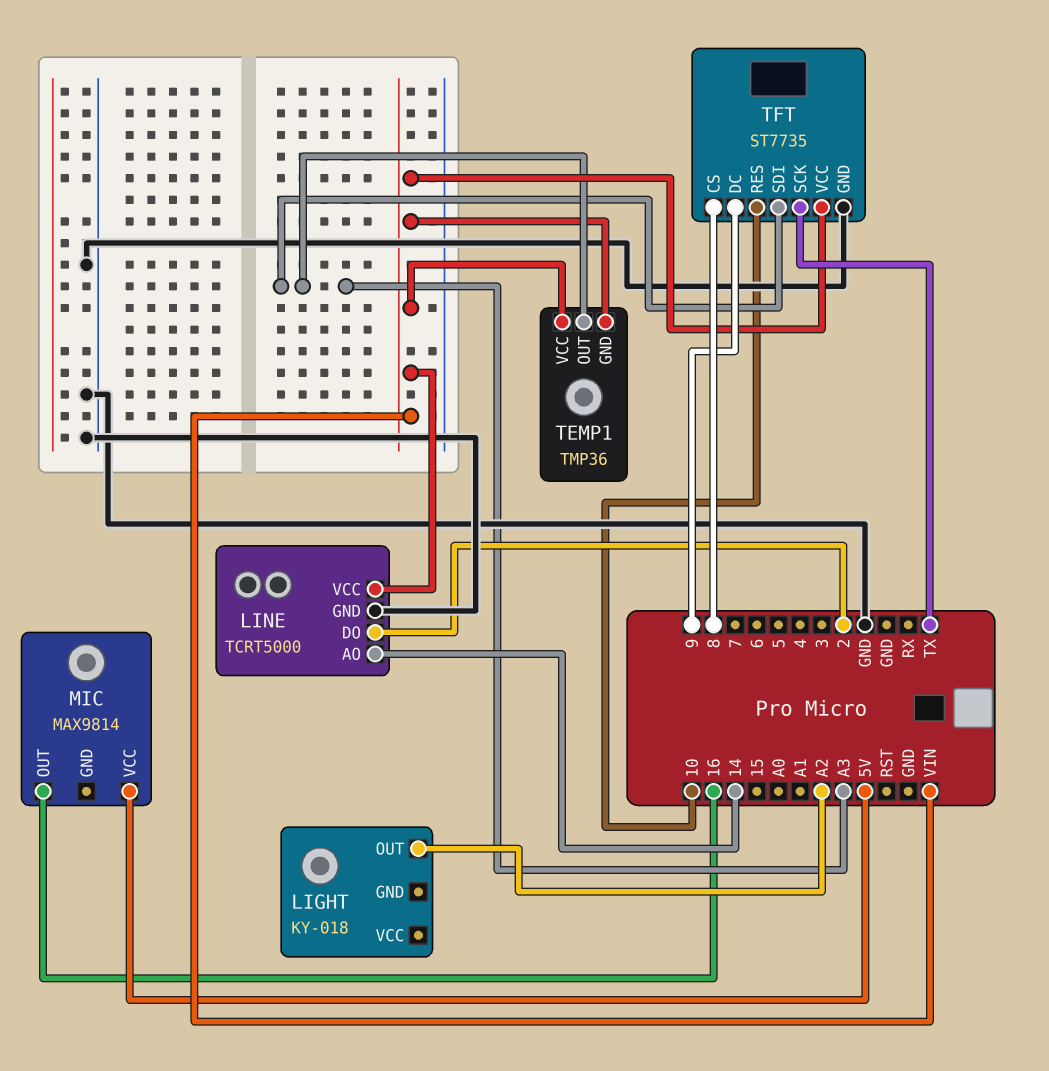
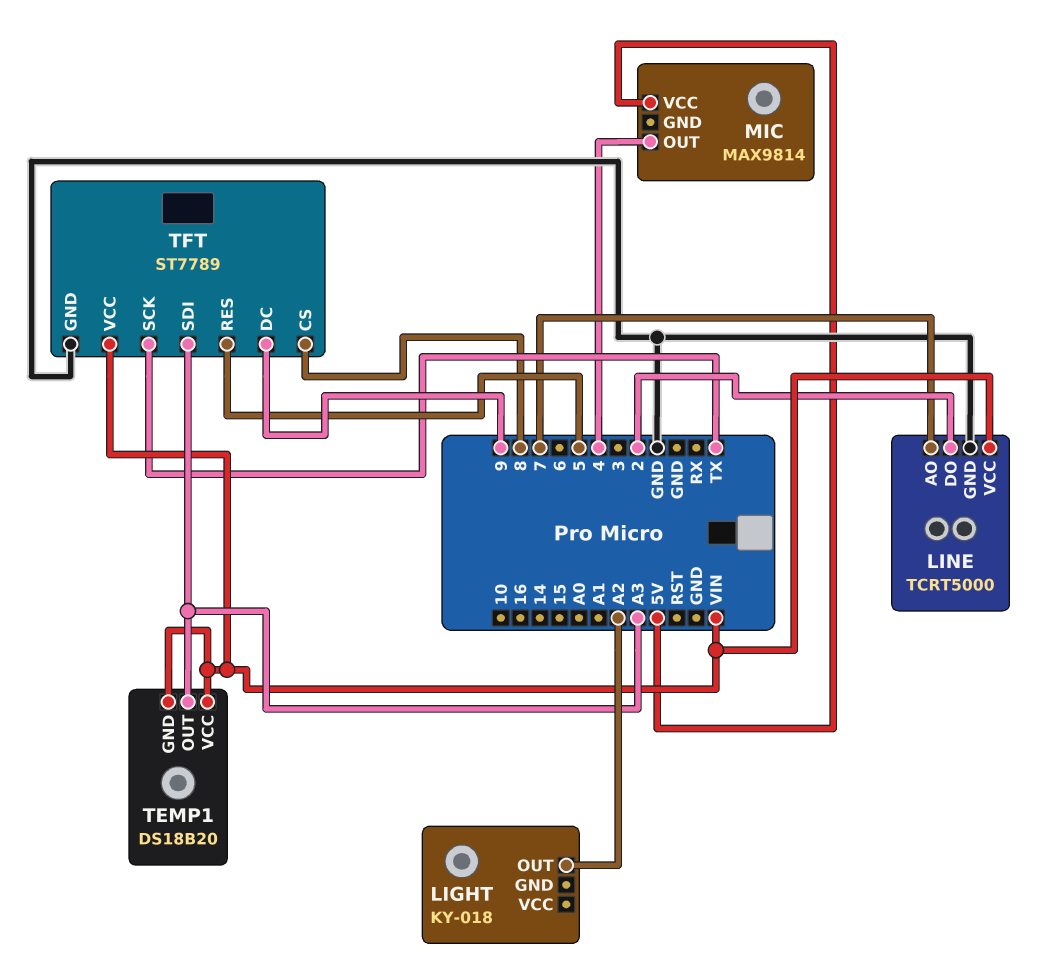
LINE pin AO: 14 -> 7
MIC pin OUT: 16 -> 4
TEMP1: TMP36 -> DS18B20
TFT: ST7735 -> ST7789
TFT pin RES: 10 -> 5

